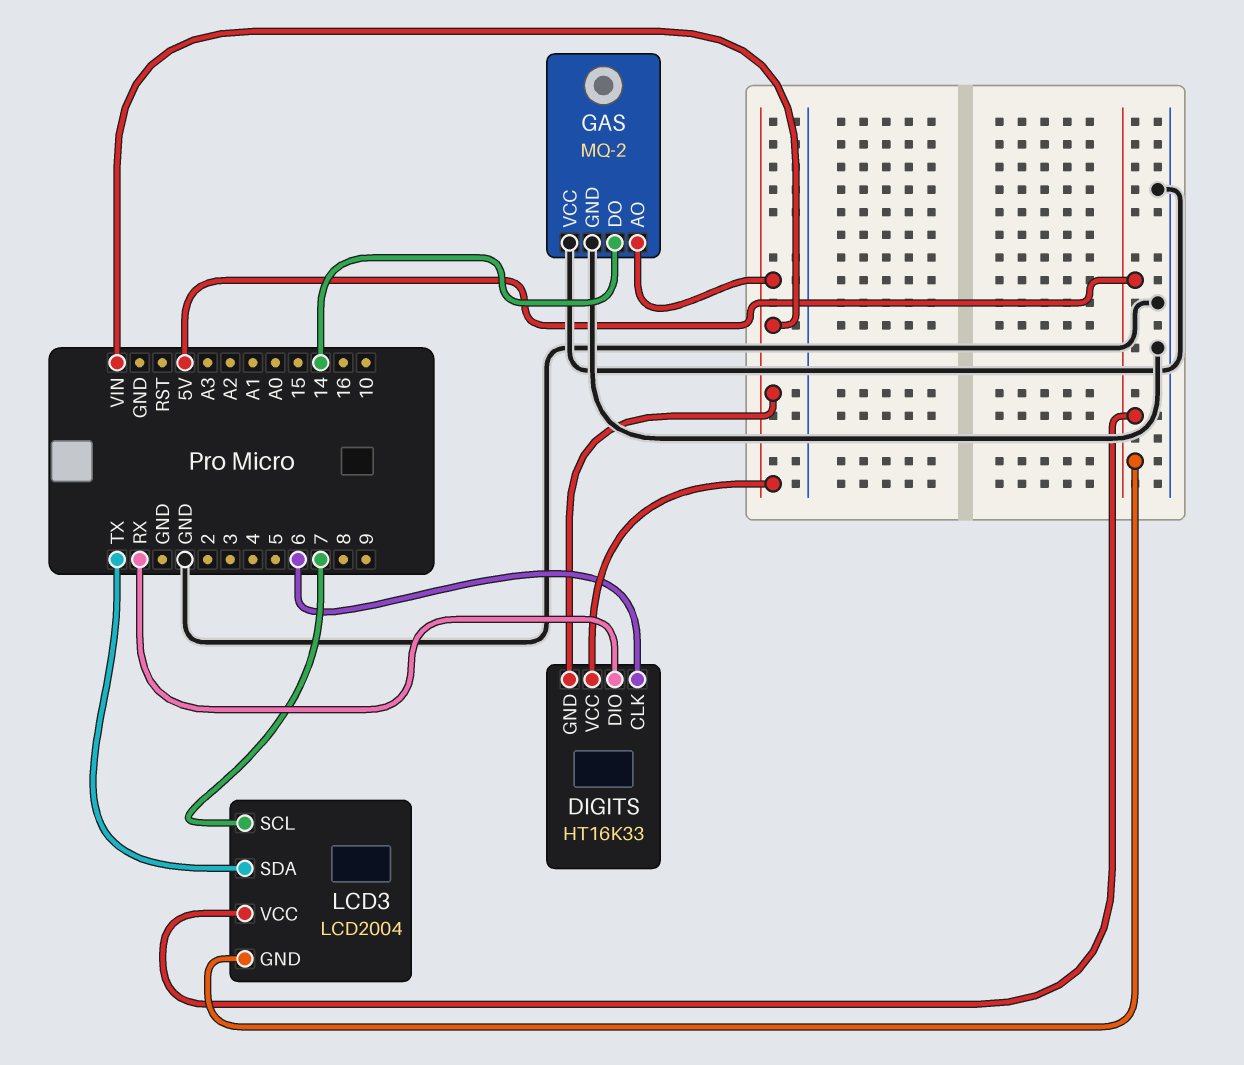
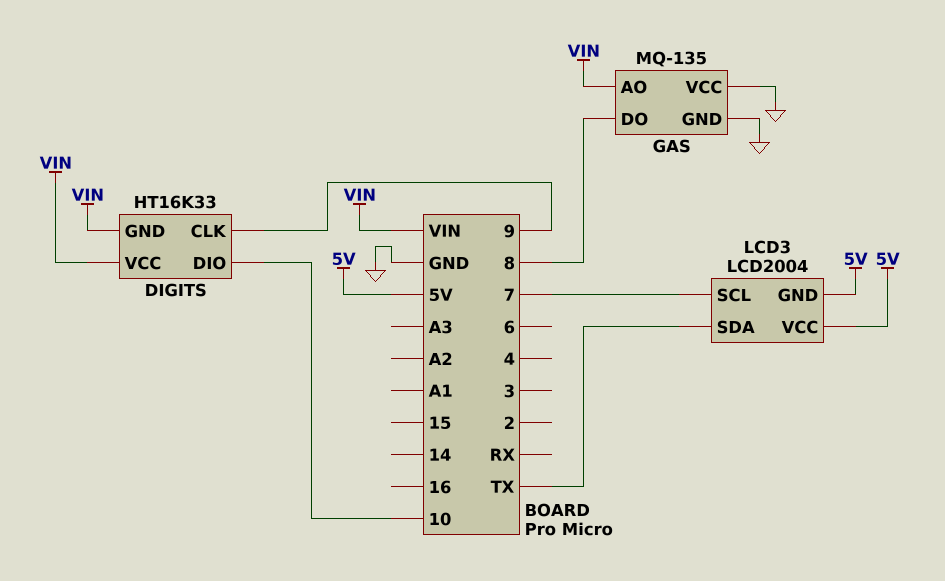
DIGITS pin CLK: 6 -> 9
DIGITS pin DIO: RX -> 10
GAS: MQ-2 -> MQ-135
GAS pin DO: 14 -> 8

